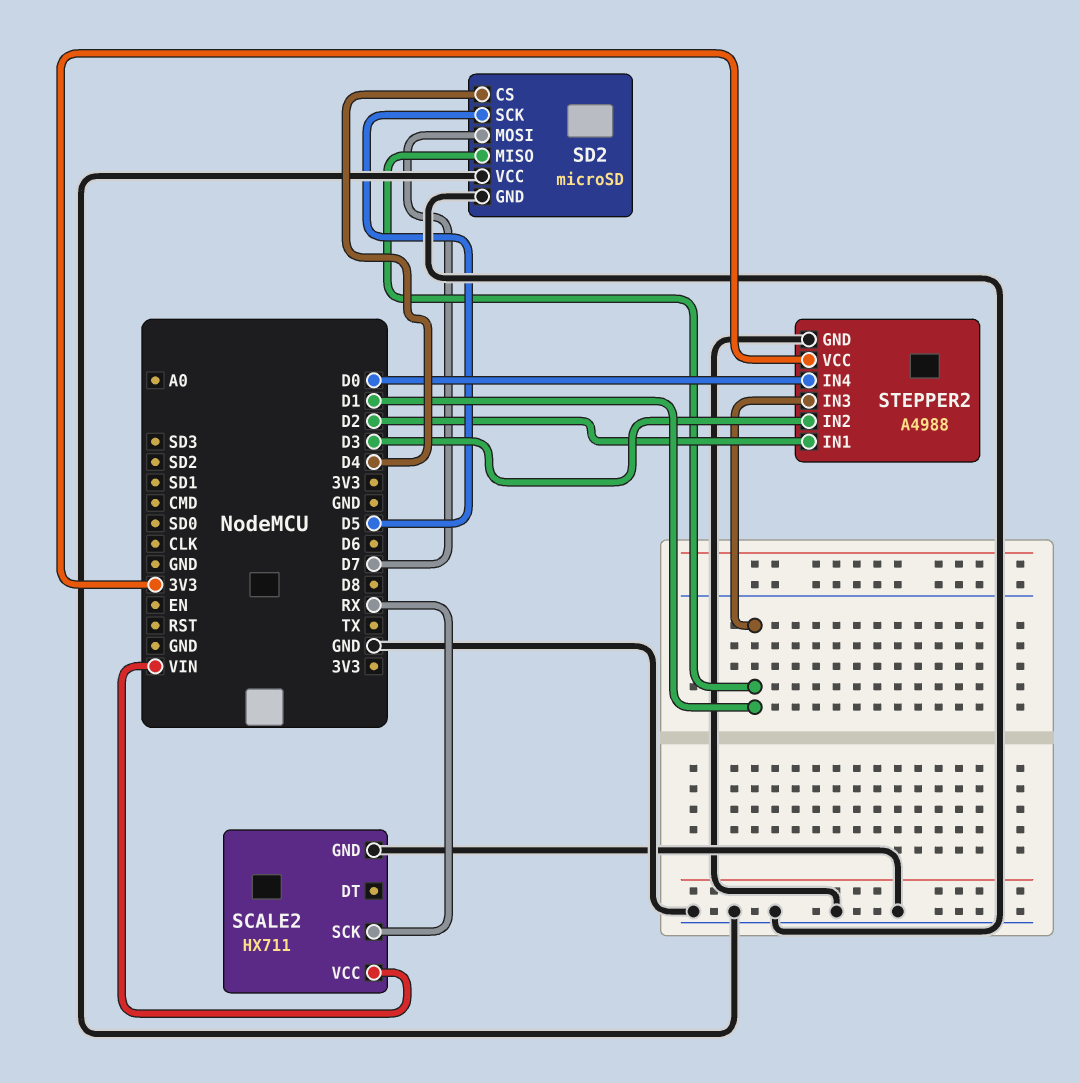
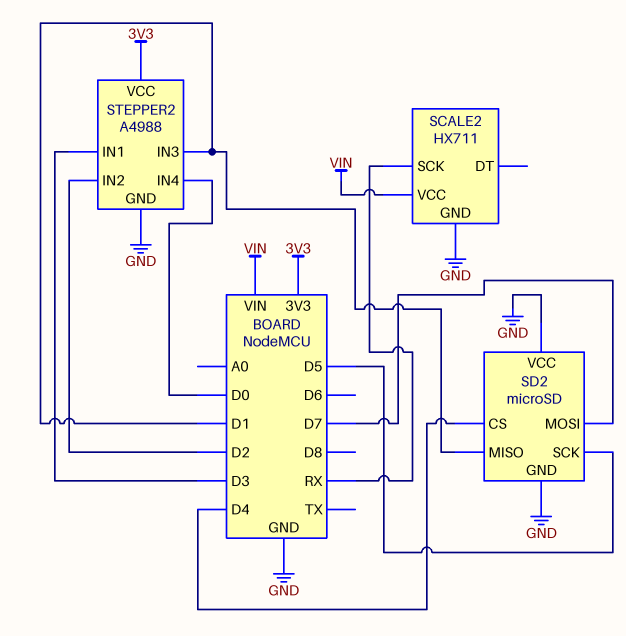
STEPPER2 pin IN1: D2 -> D3
STEPPER2 pin IN2: D3 -> D2

